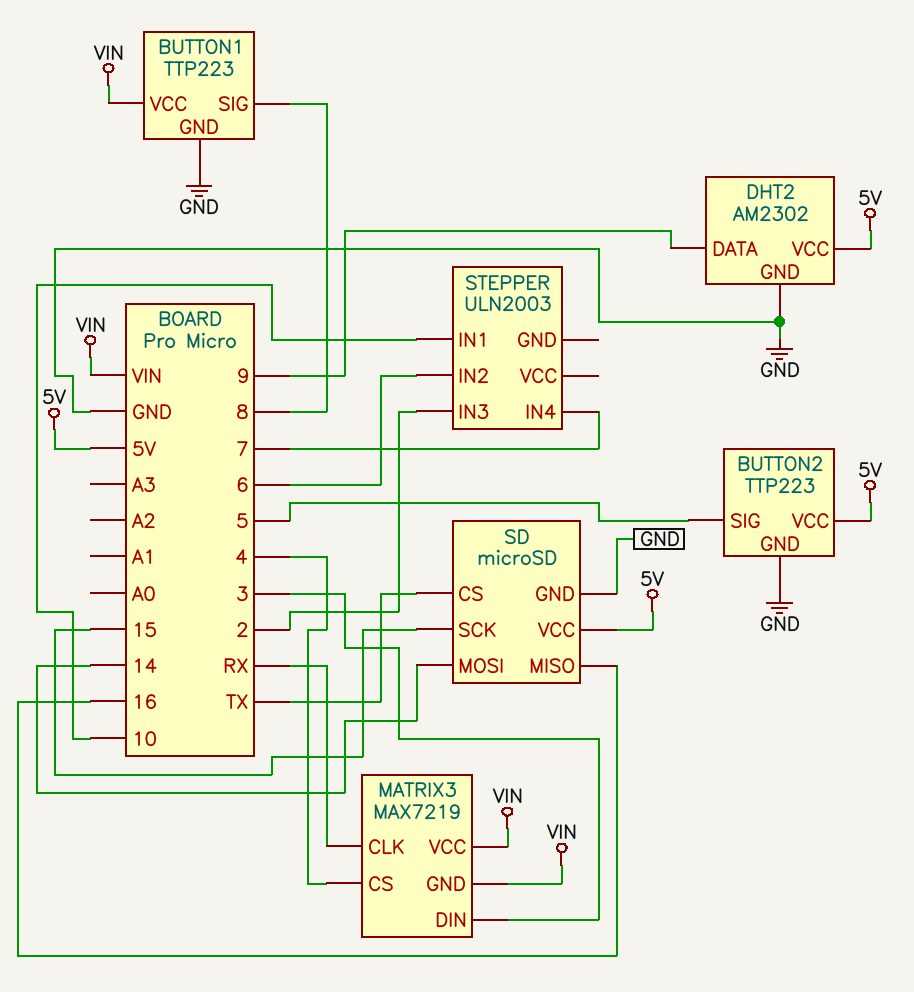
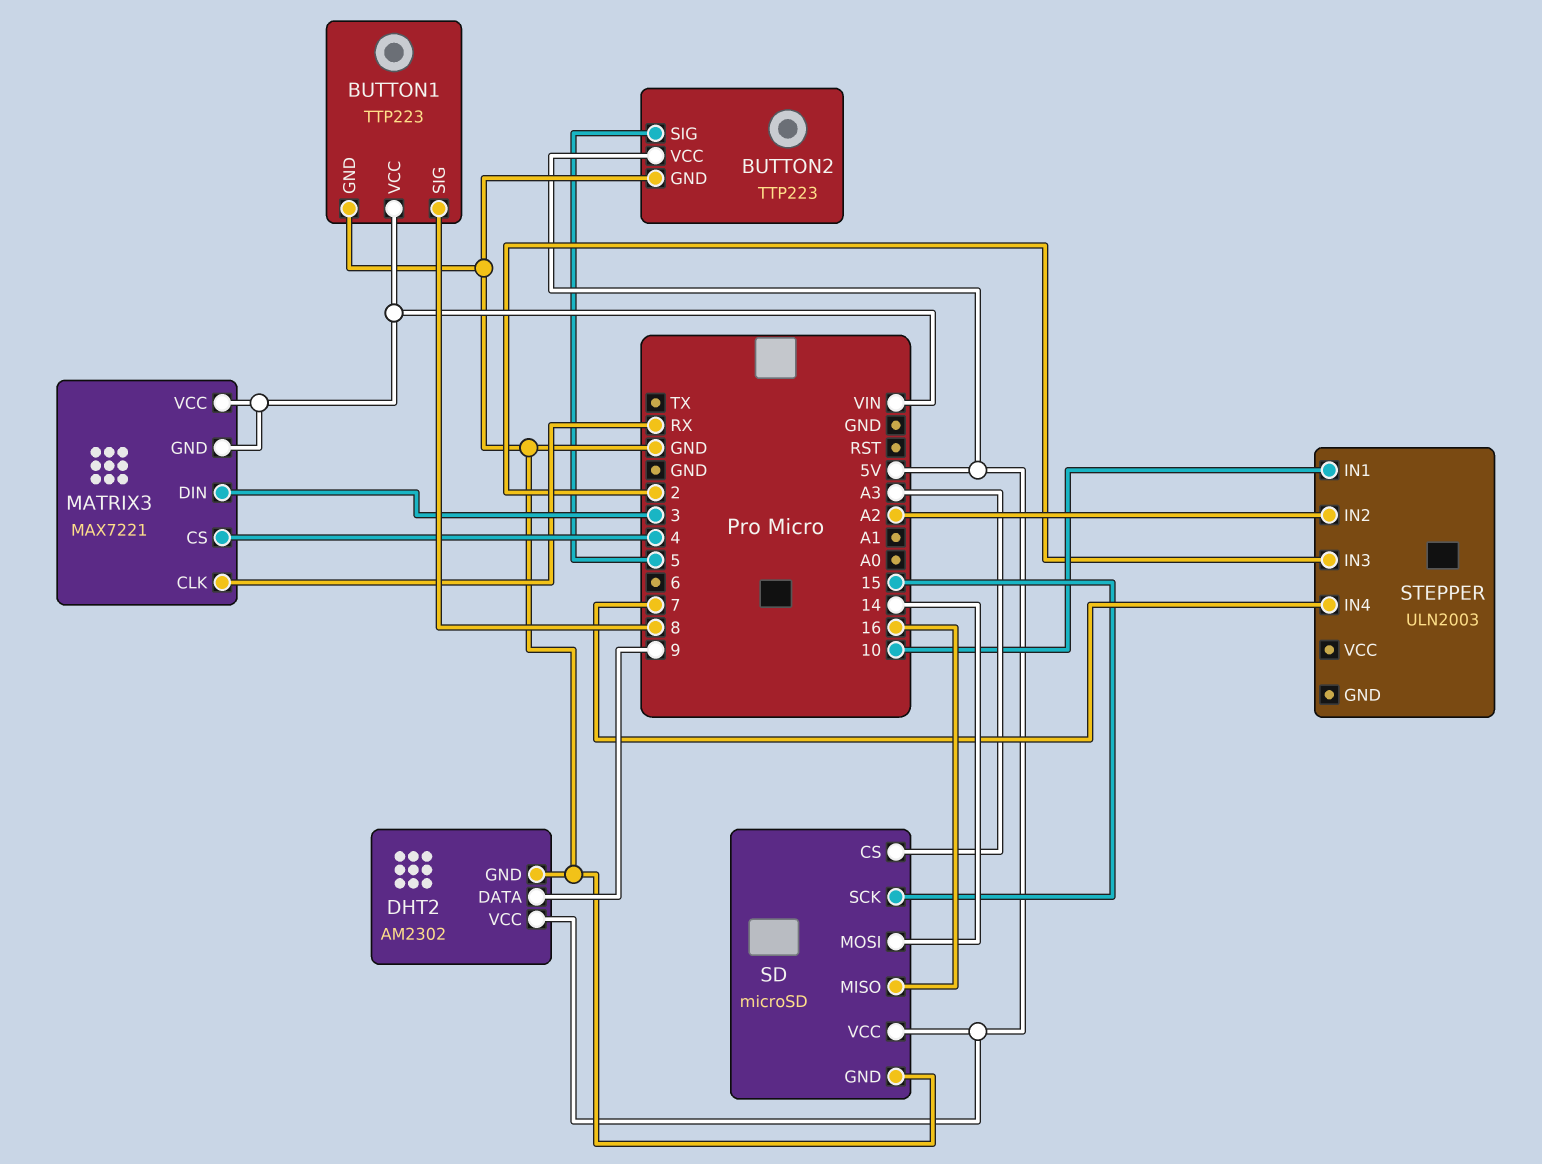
MATRIX3: MAX7219 -> MAX7221
SD pin CS: TX -> A3
STEPPER pin IN2: 6 -> A2

